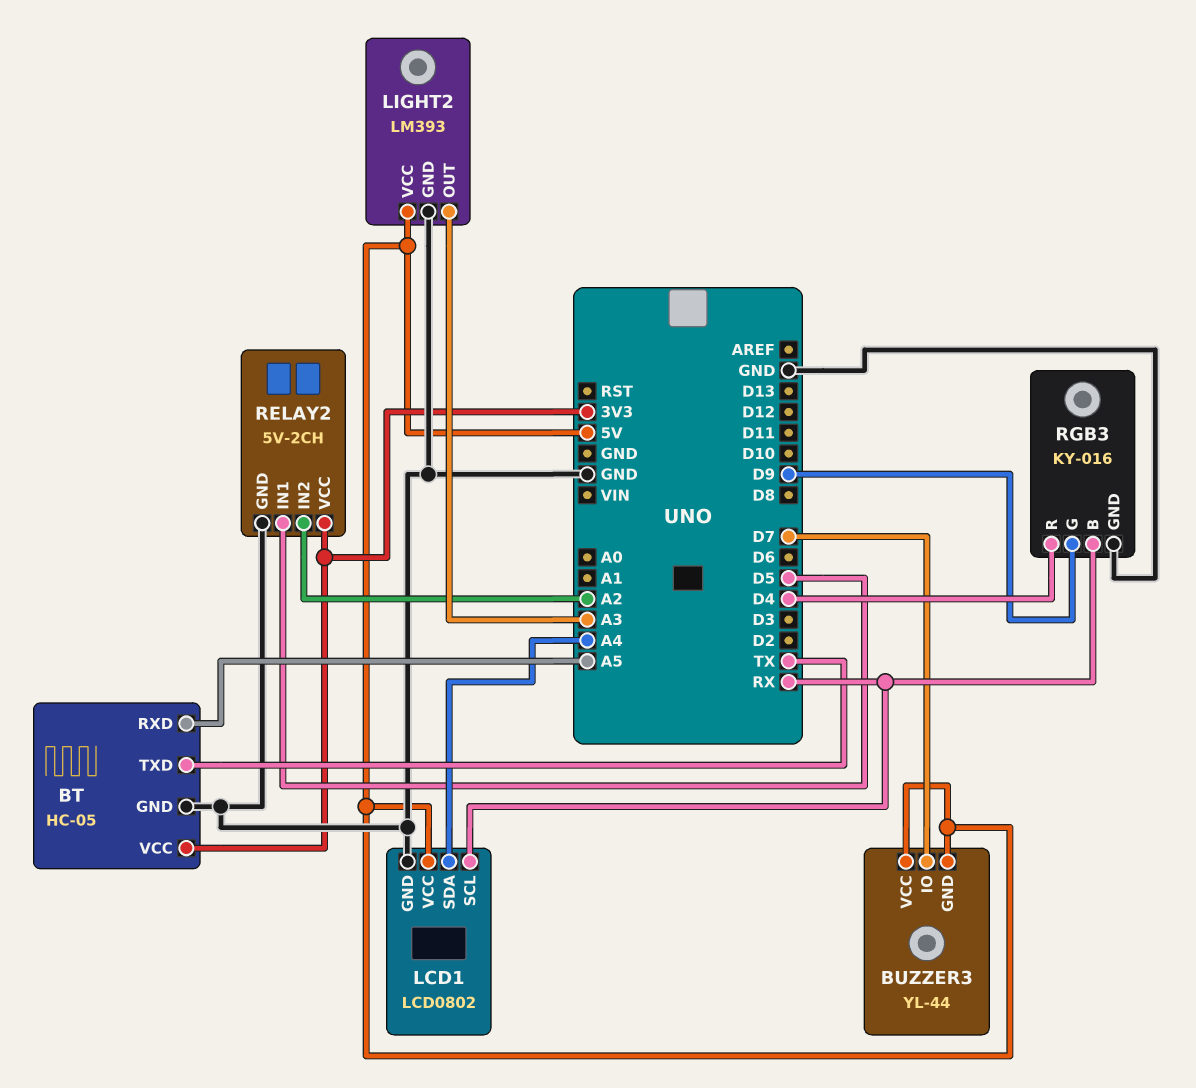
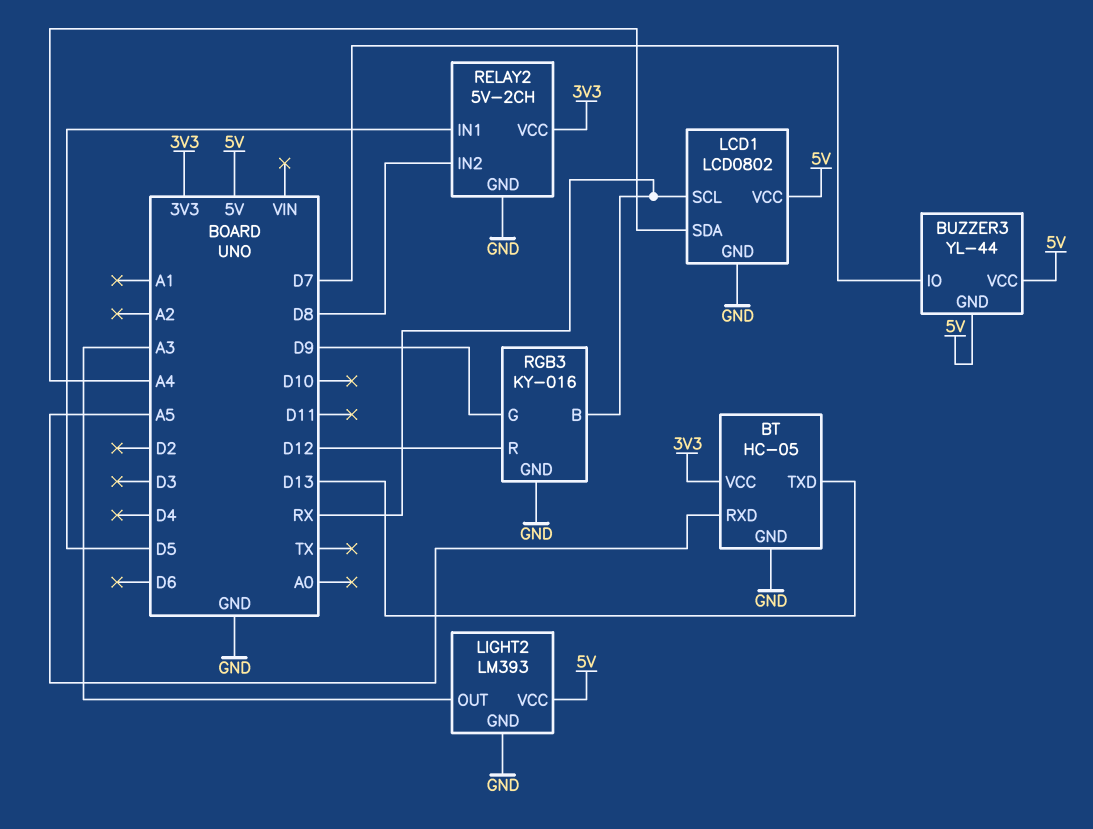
BT pin TXD: TX -> D13
RELAY2 pin IN2: A2 -> D8
RGB3 pin R: D4 -> D12

